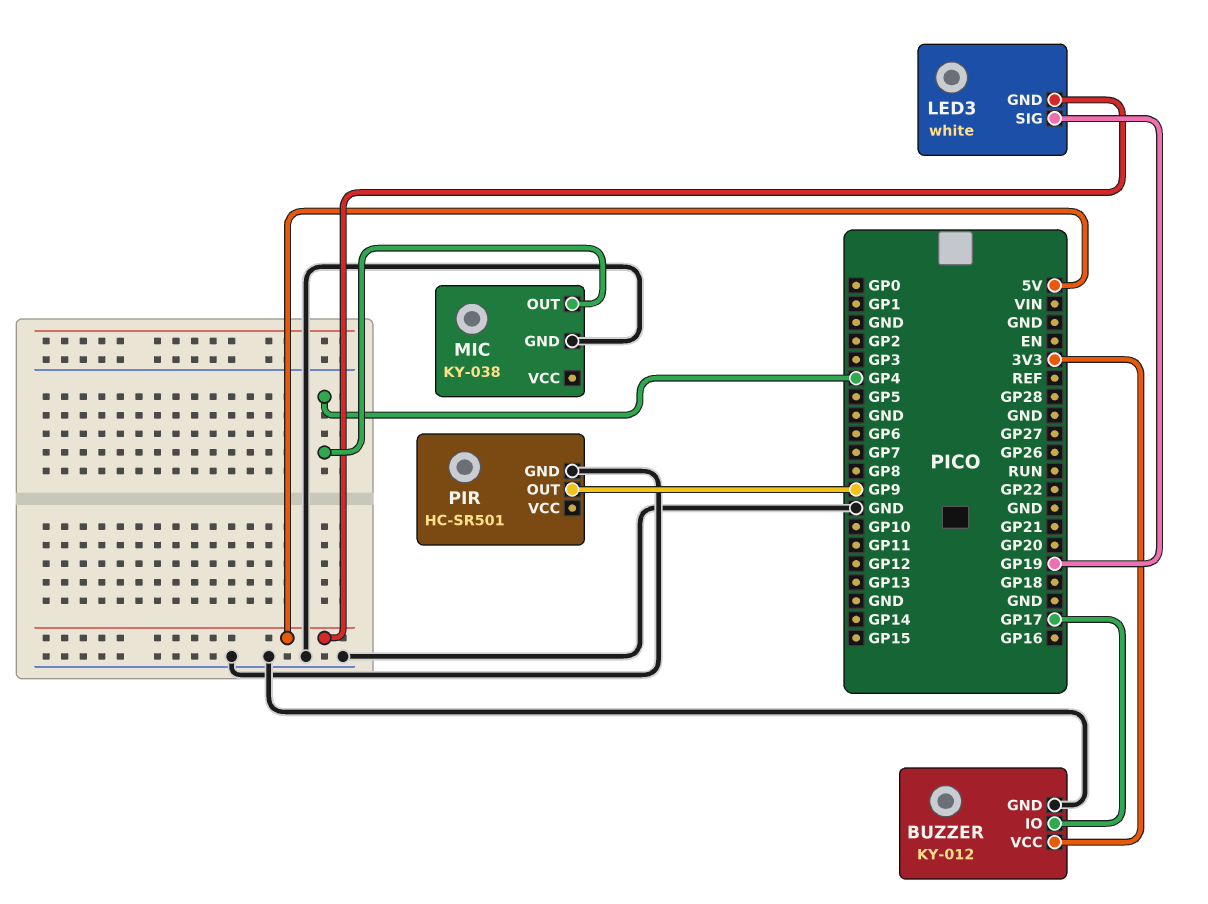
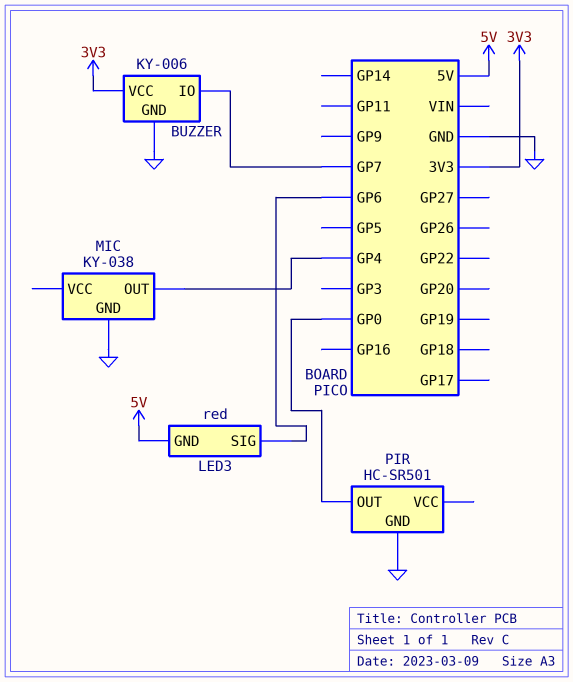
BUZZER: KY-012 -> KY-006
BUZZER pin IO: GP17 -> GP7
LED3: white -> red
LED3 pin SIG: GP19 -> GP6
PIR pin OUT: GP9 -> GP0

